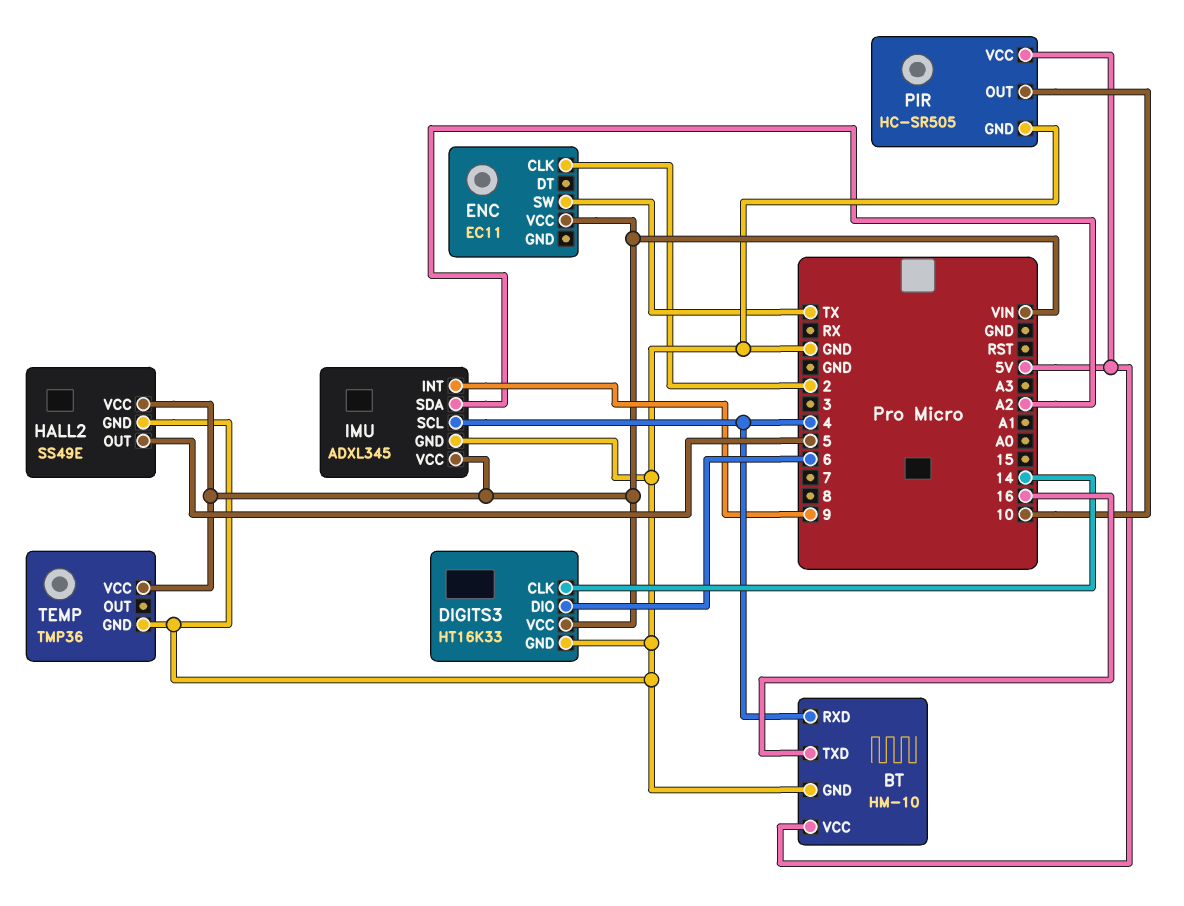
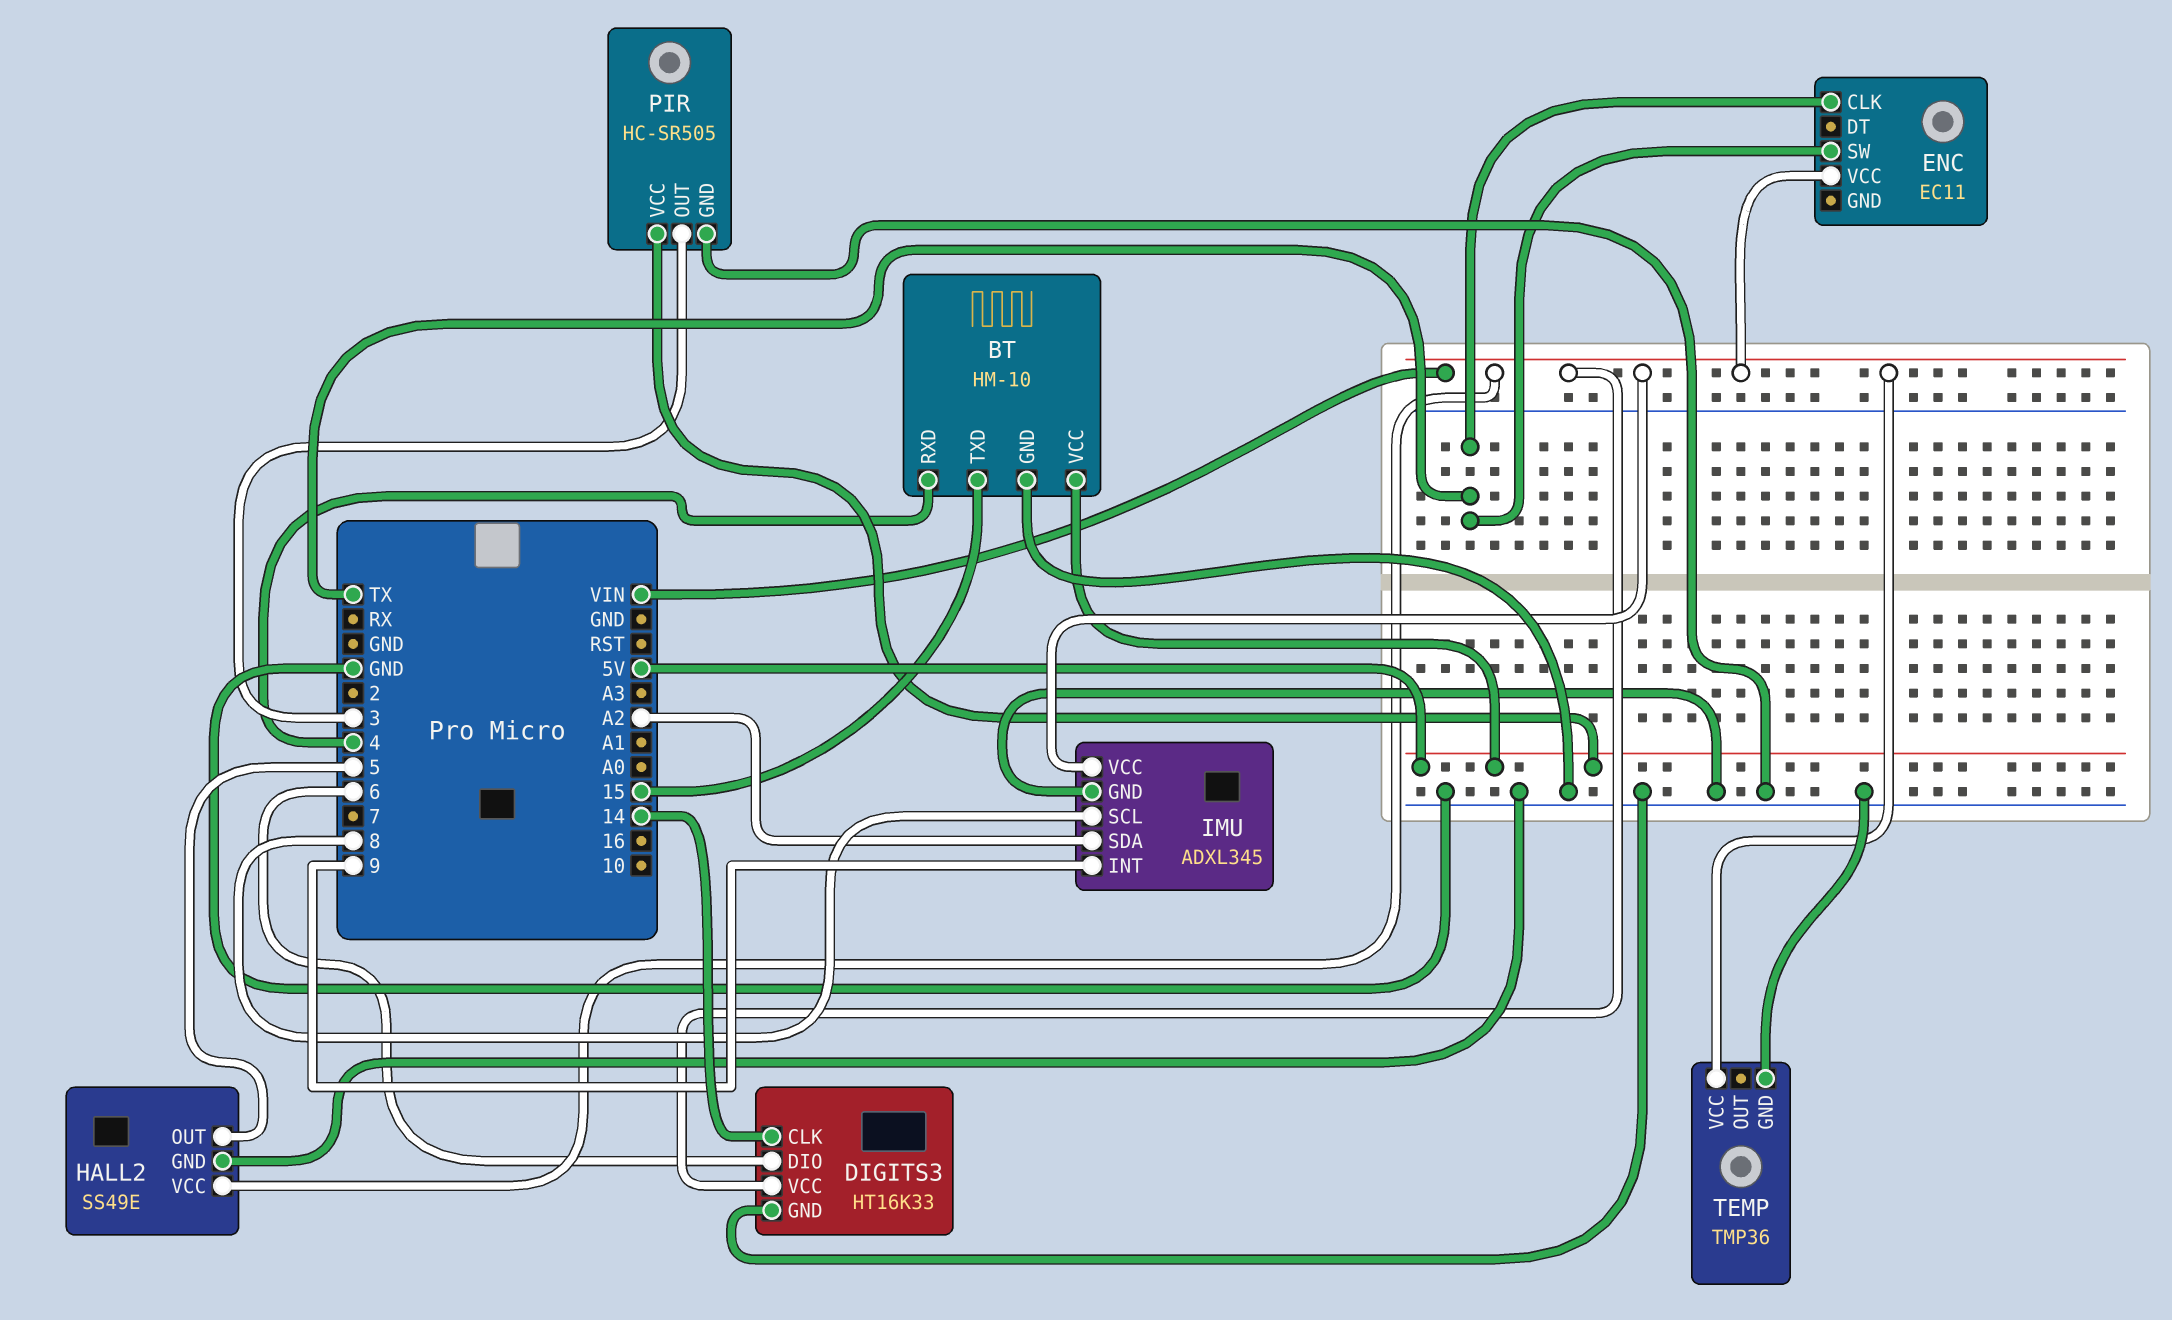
BT pin TXD: 16 -> 15
ENC pin CLK: 2 -> TX
IMU pin SCL: 4 -> 8
PIR pin OUT: 10 -> 3

